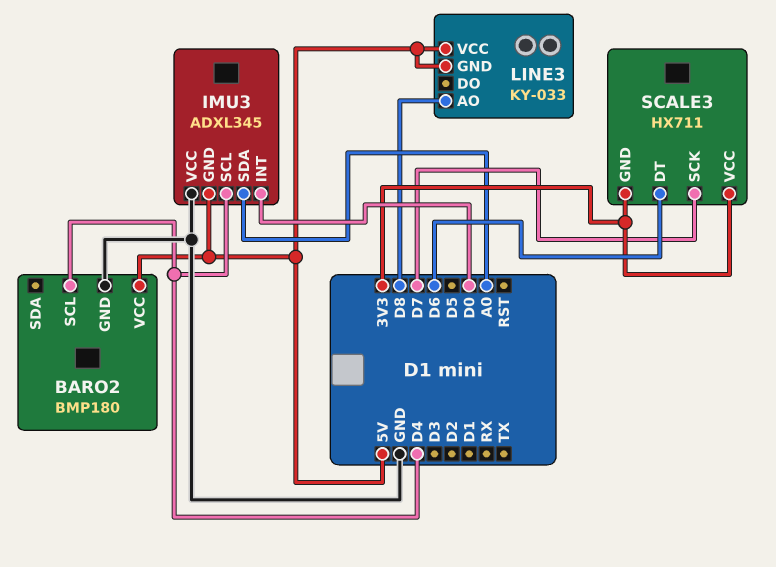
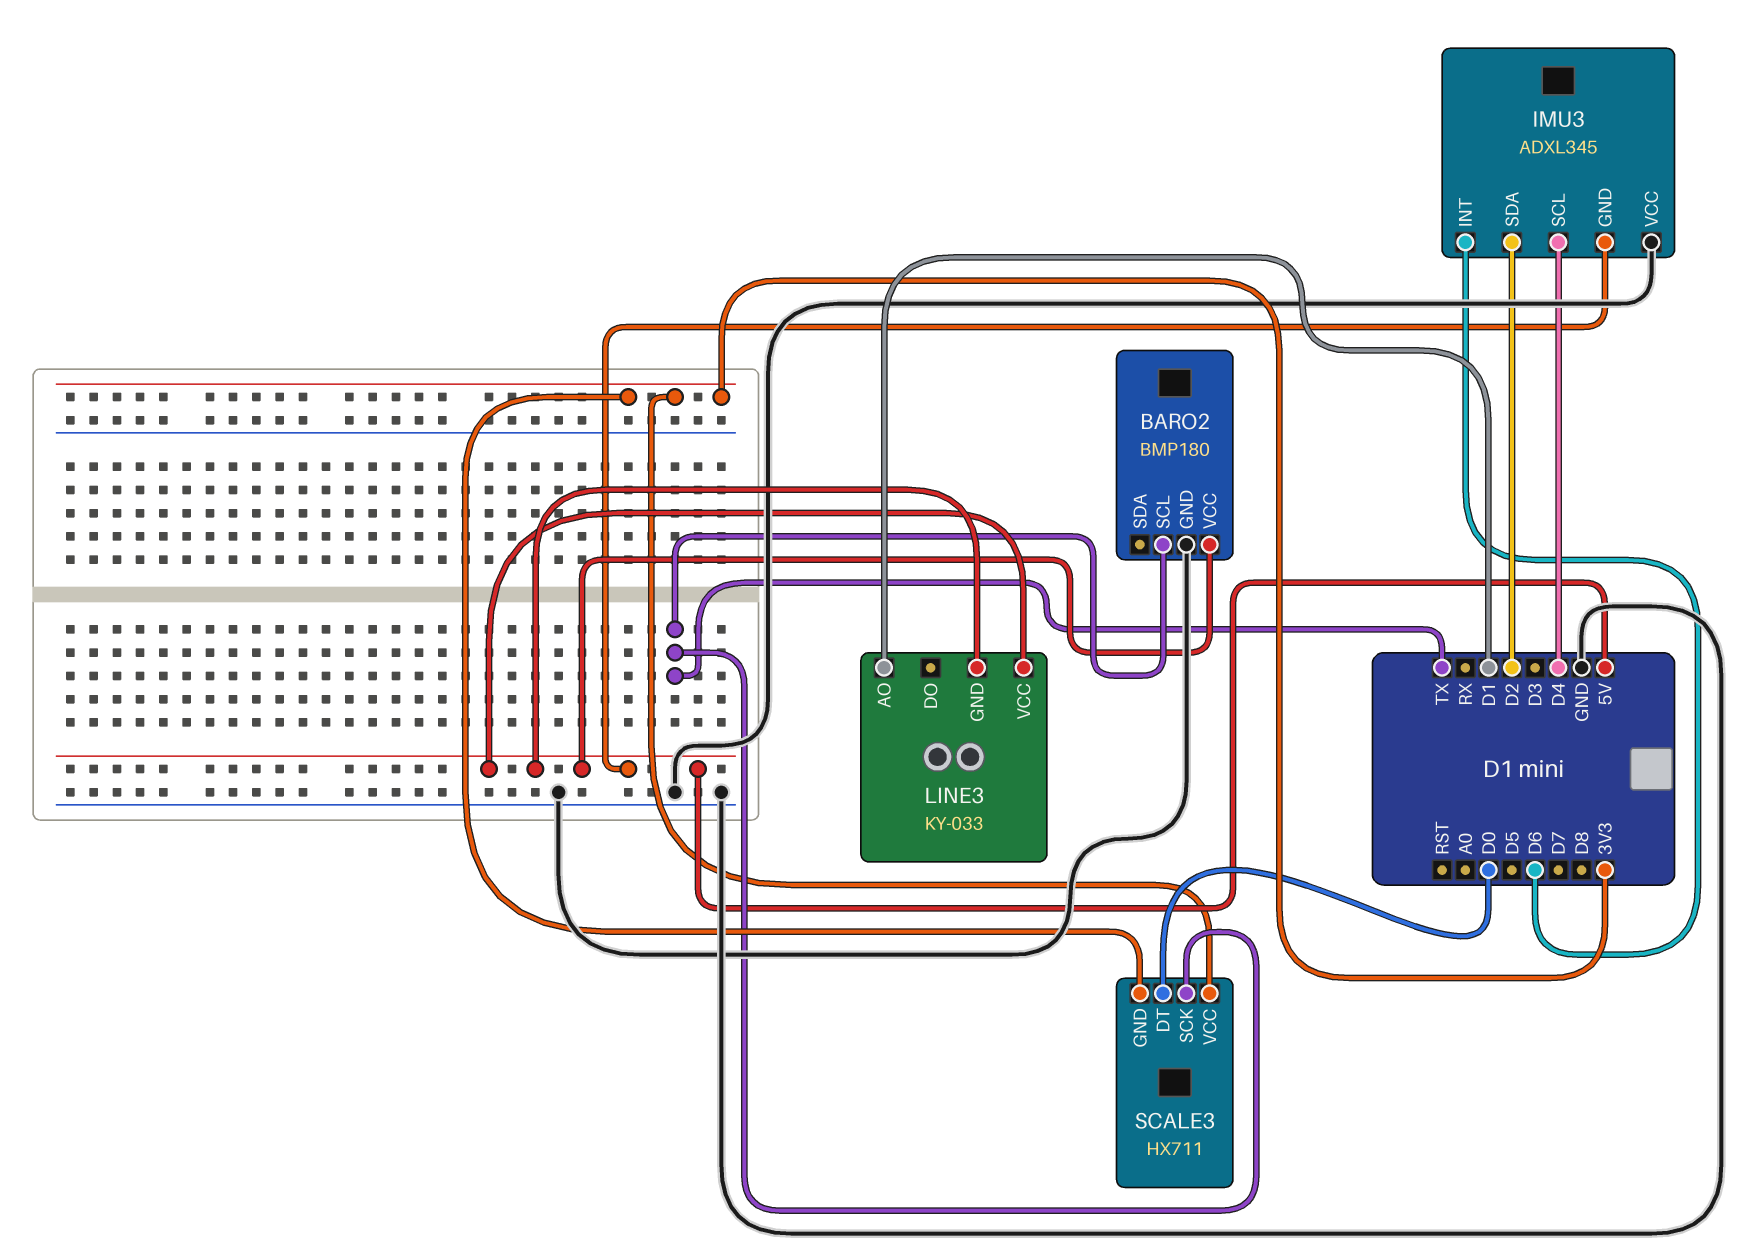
BARO2 pin SCL: D4 -> TX
IMU3 pin INT: D0 -> D6
IMU3 pin SDA: A0 -> D2
LINE3 pin AO: D8 -> D1
SCALE3 pin DT: D6 -> D0
SCALE3 pin SCK: D7 -> TX

